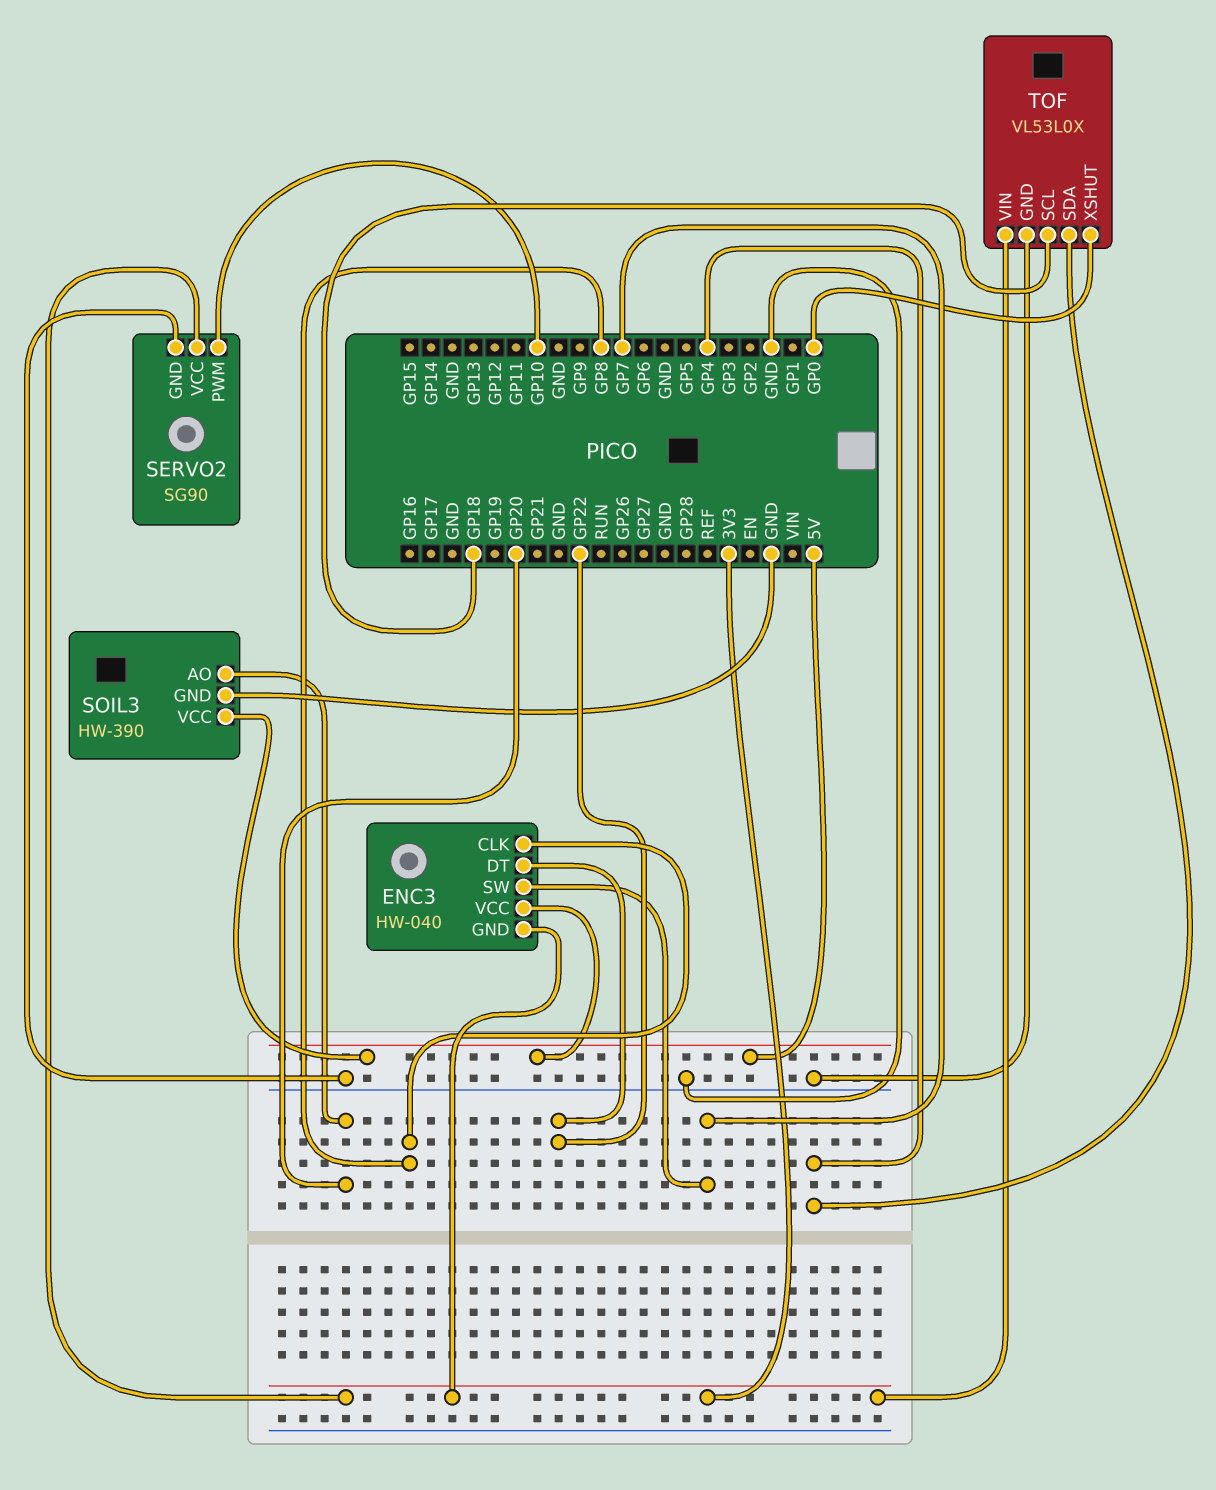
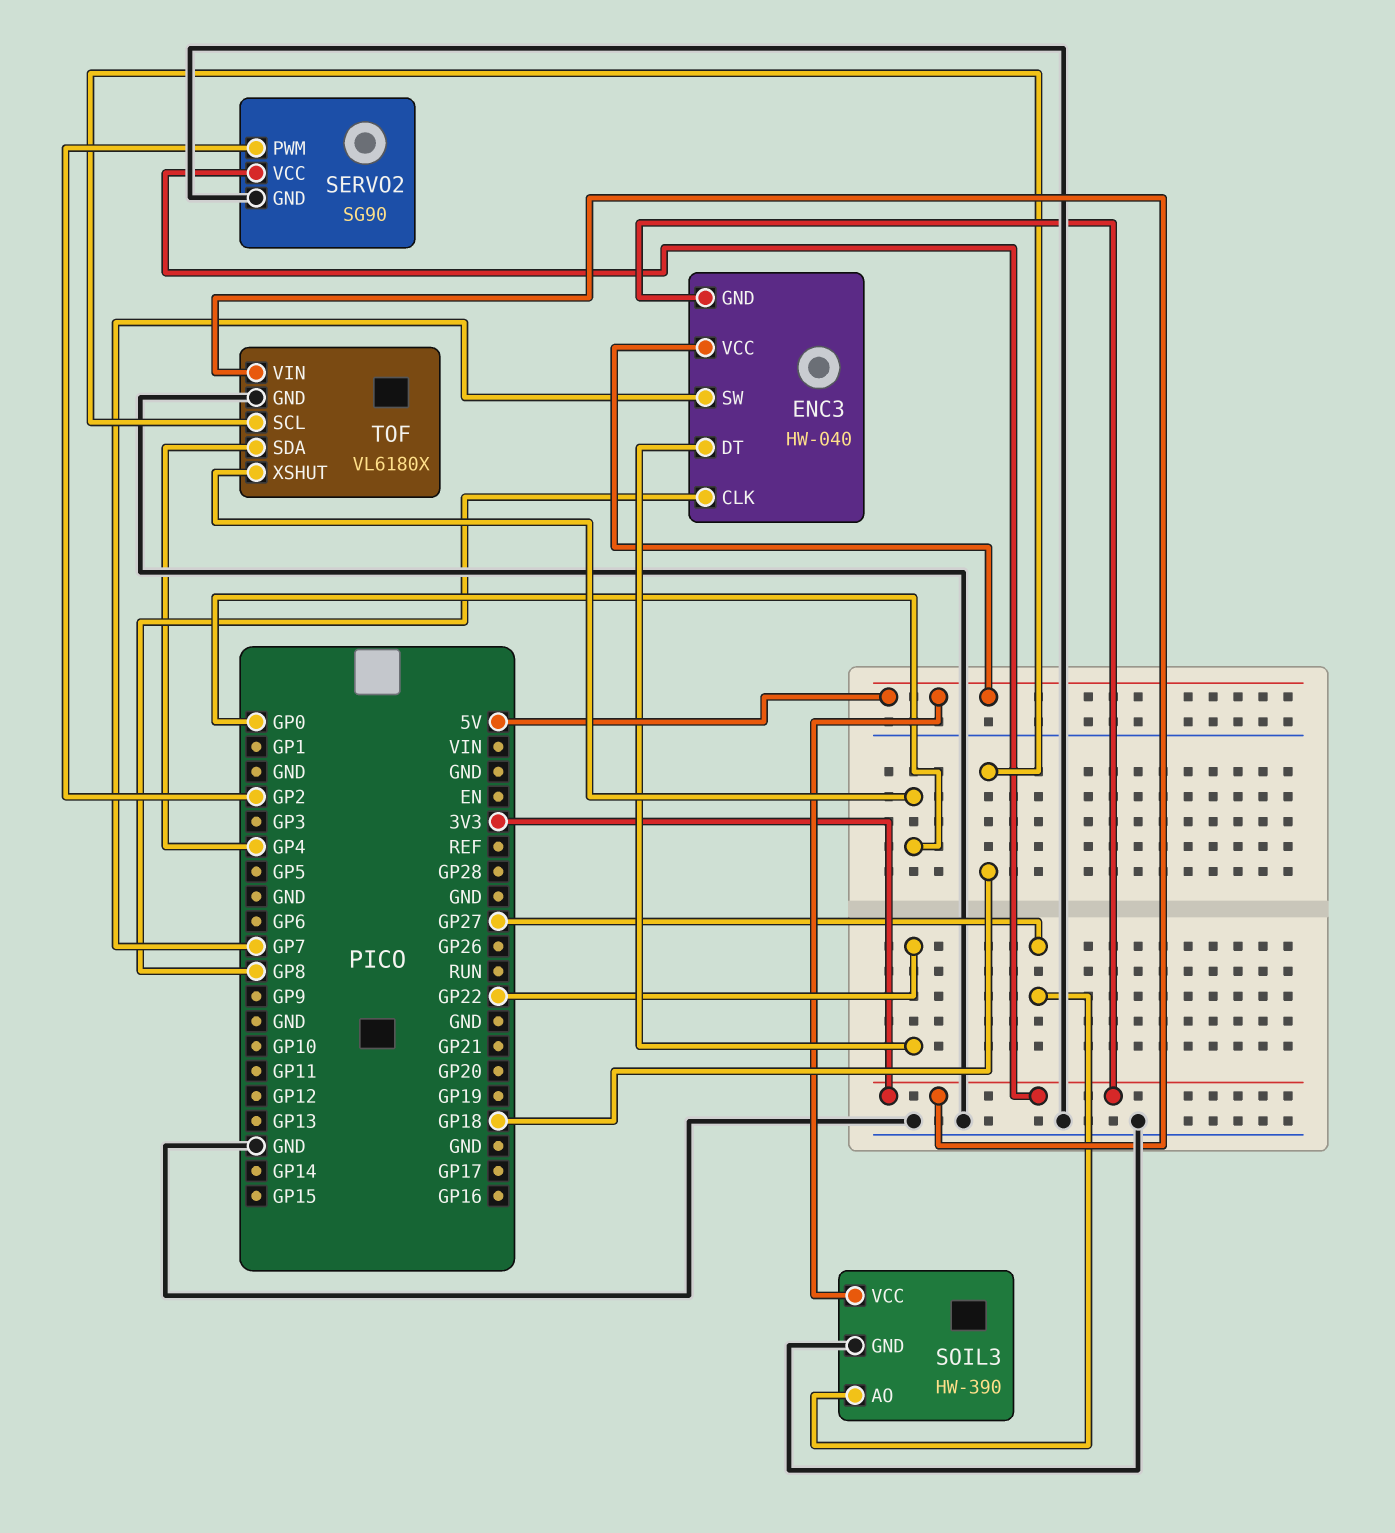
SERVO2 pin PWM: GP10 -> GP2
SOIL3 pin AO: GP20 -> GP27
TOF: VL53L0X -> VL6180X

